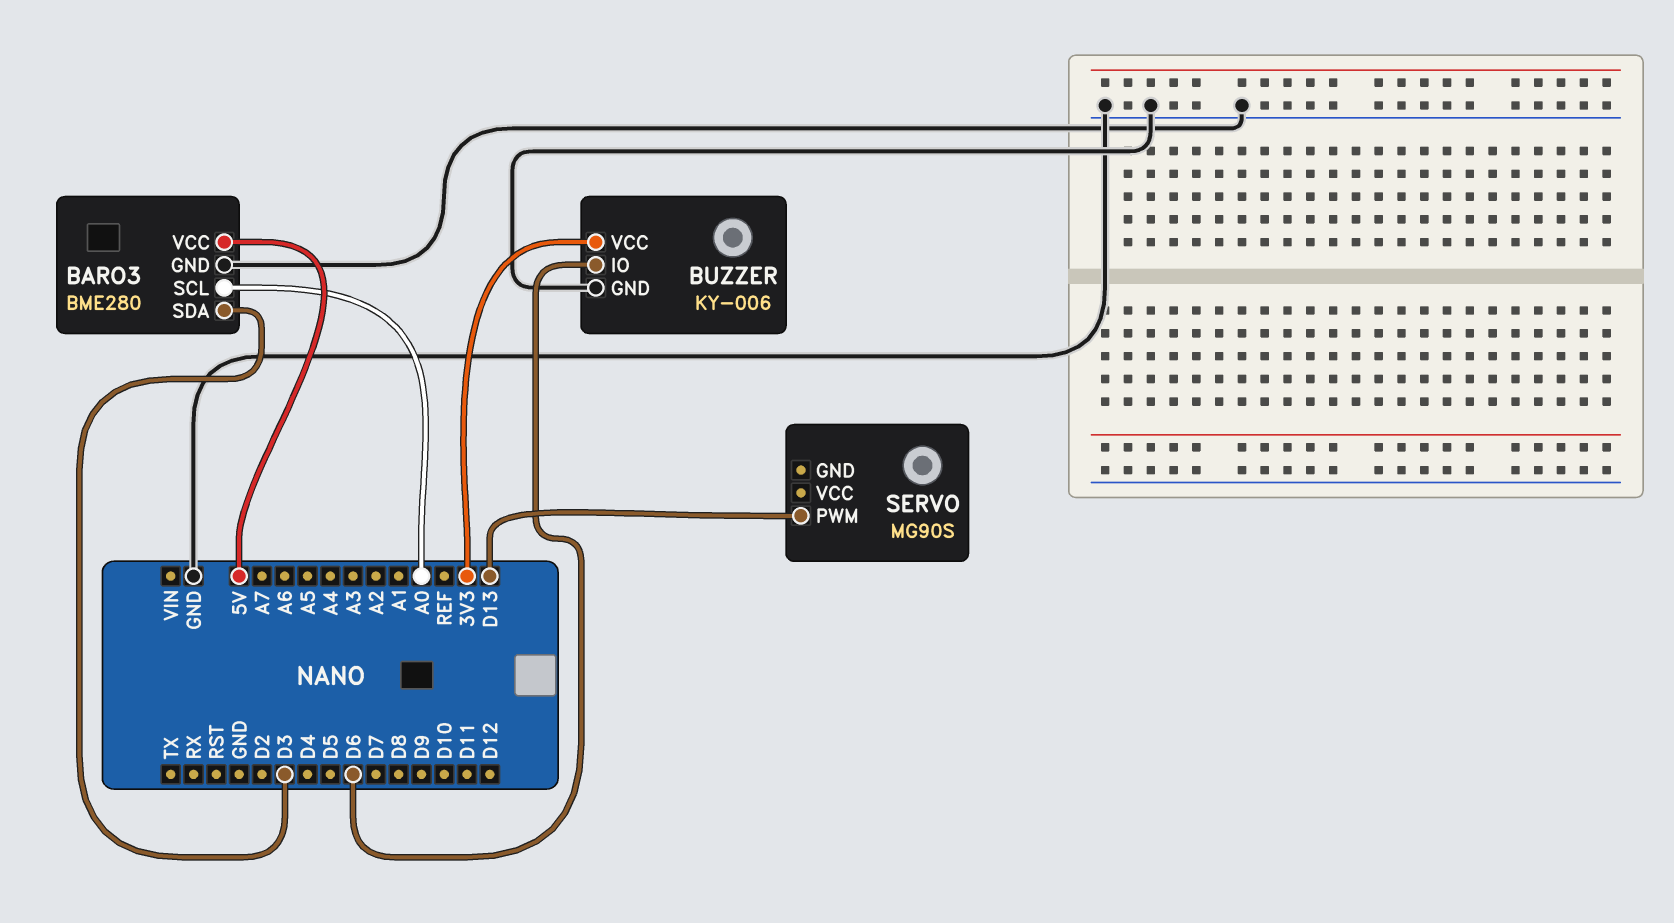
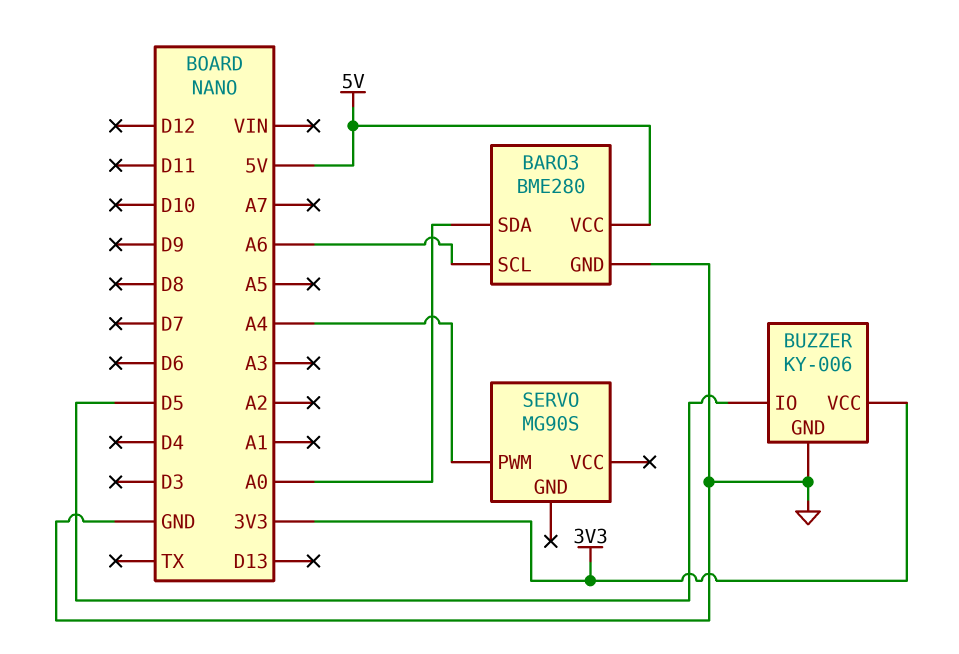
BARO3 pin SCL: A0 -> A6
BARO3 pin SDA: D3 -> A0
BUZZER pin IO: D6 -> D5
SERVO pin PWM: D13 -> A4

